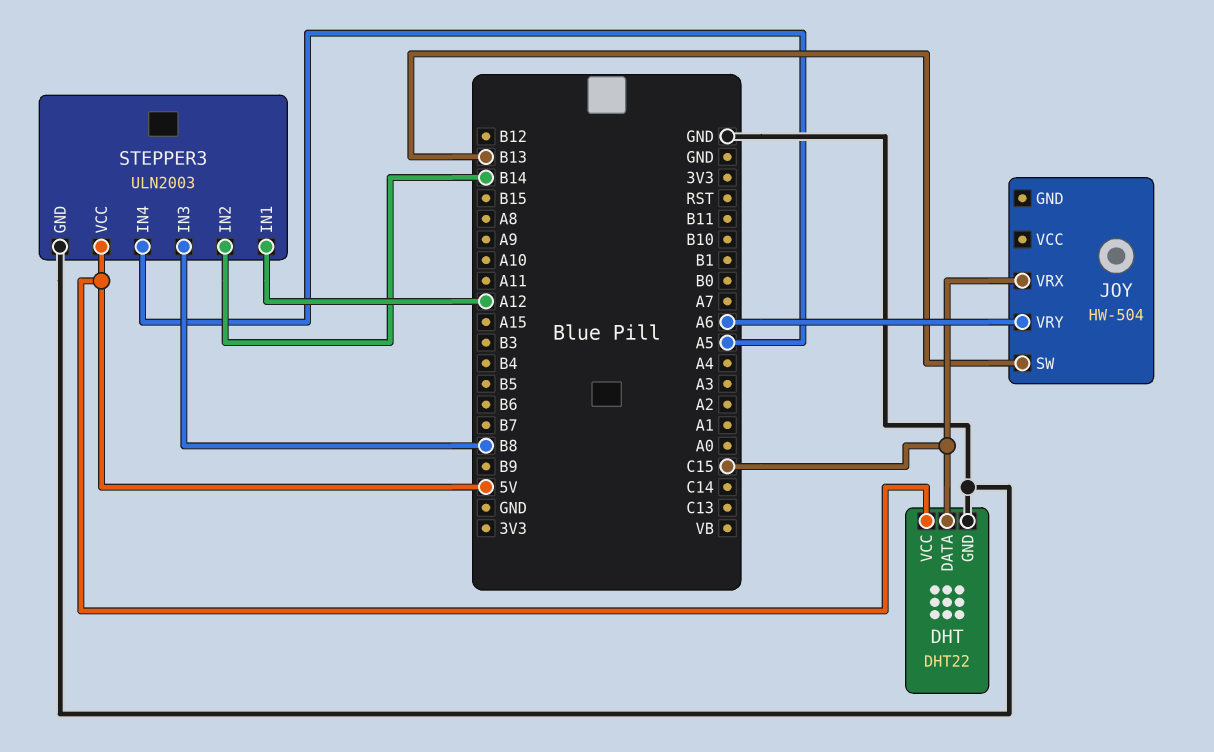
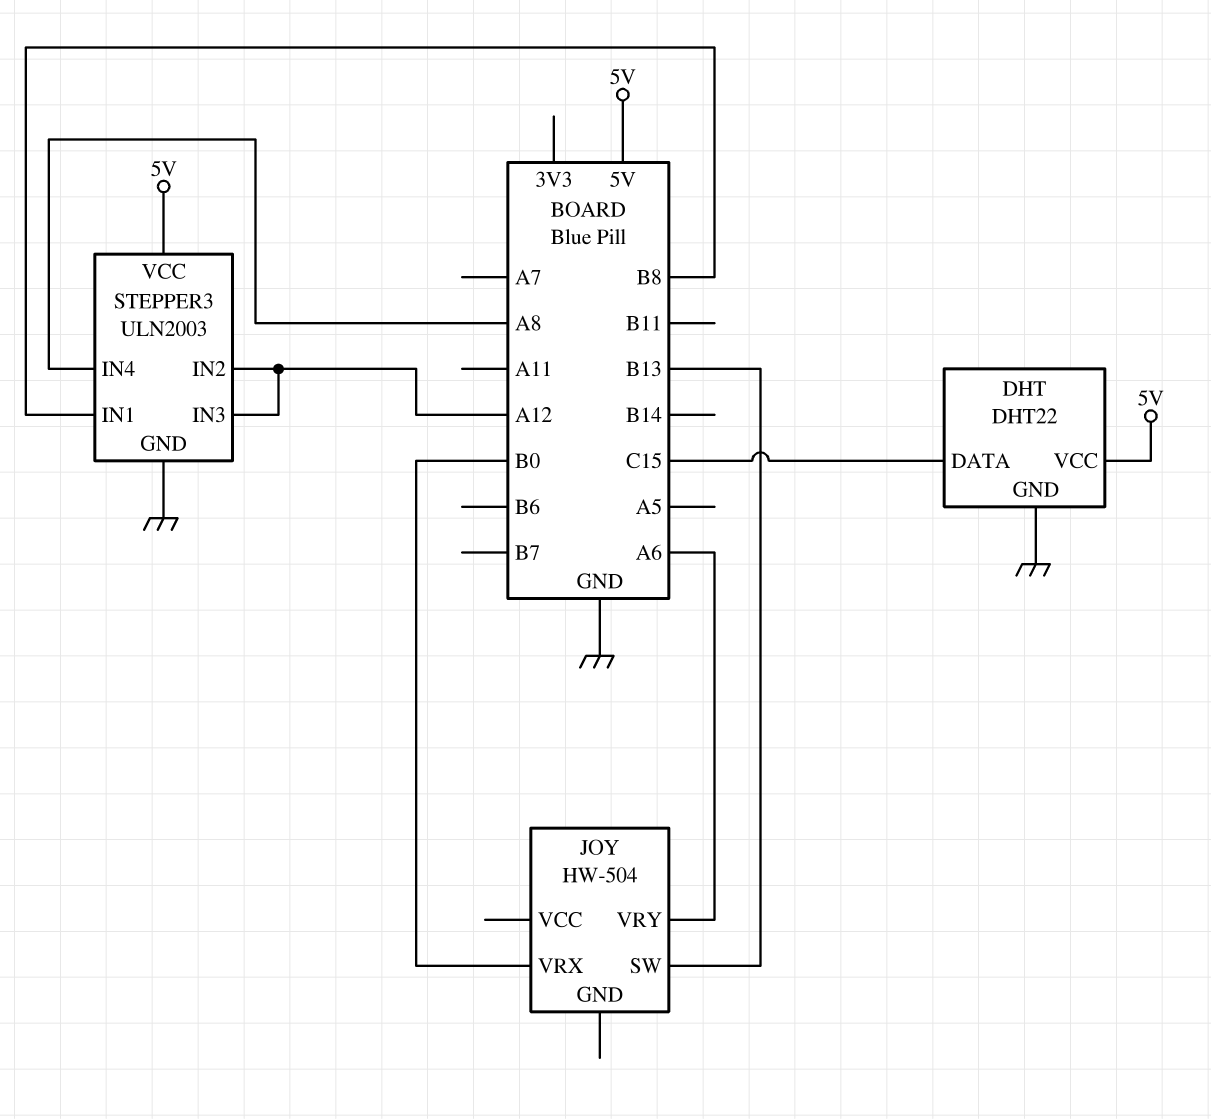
JOY pin VRX: C15 -> B0
STEPPER3 pin IN1: A12 -> B8
STEPPER3 pin IN2: B14 -> A12
STEPPER3 pin IN3: B8 -> A12
STEPPER3 pin IN4: A5 -> A8

